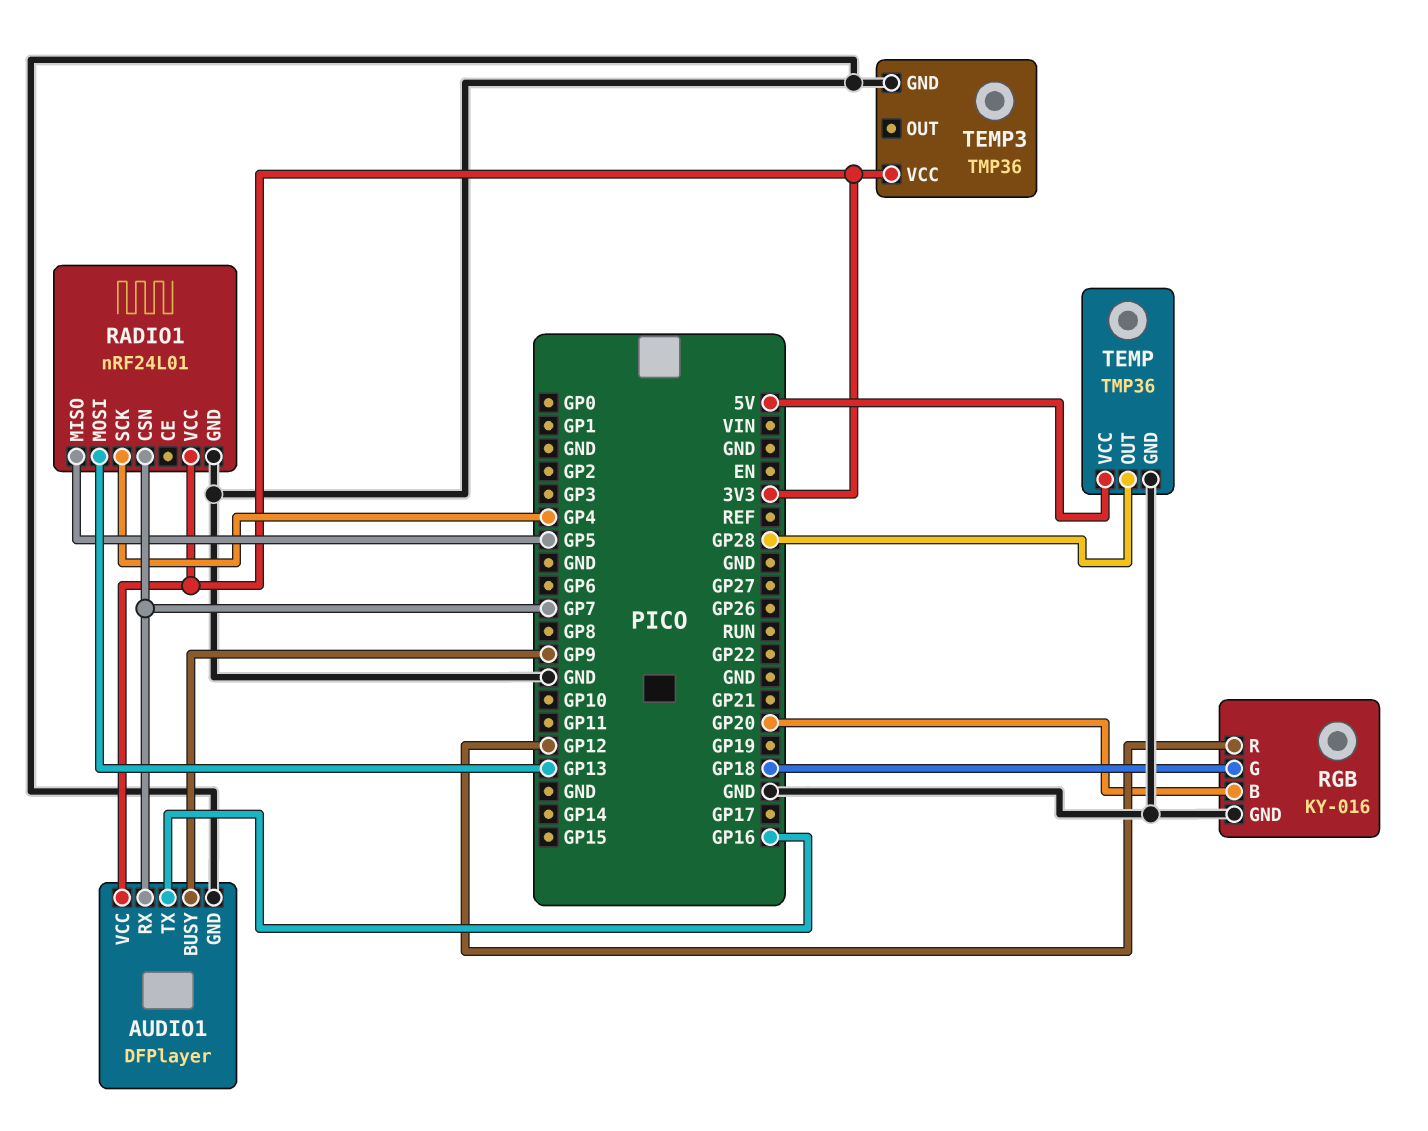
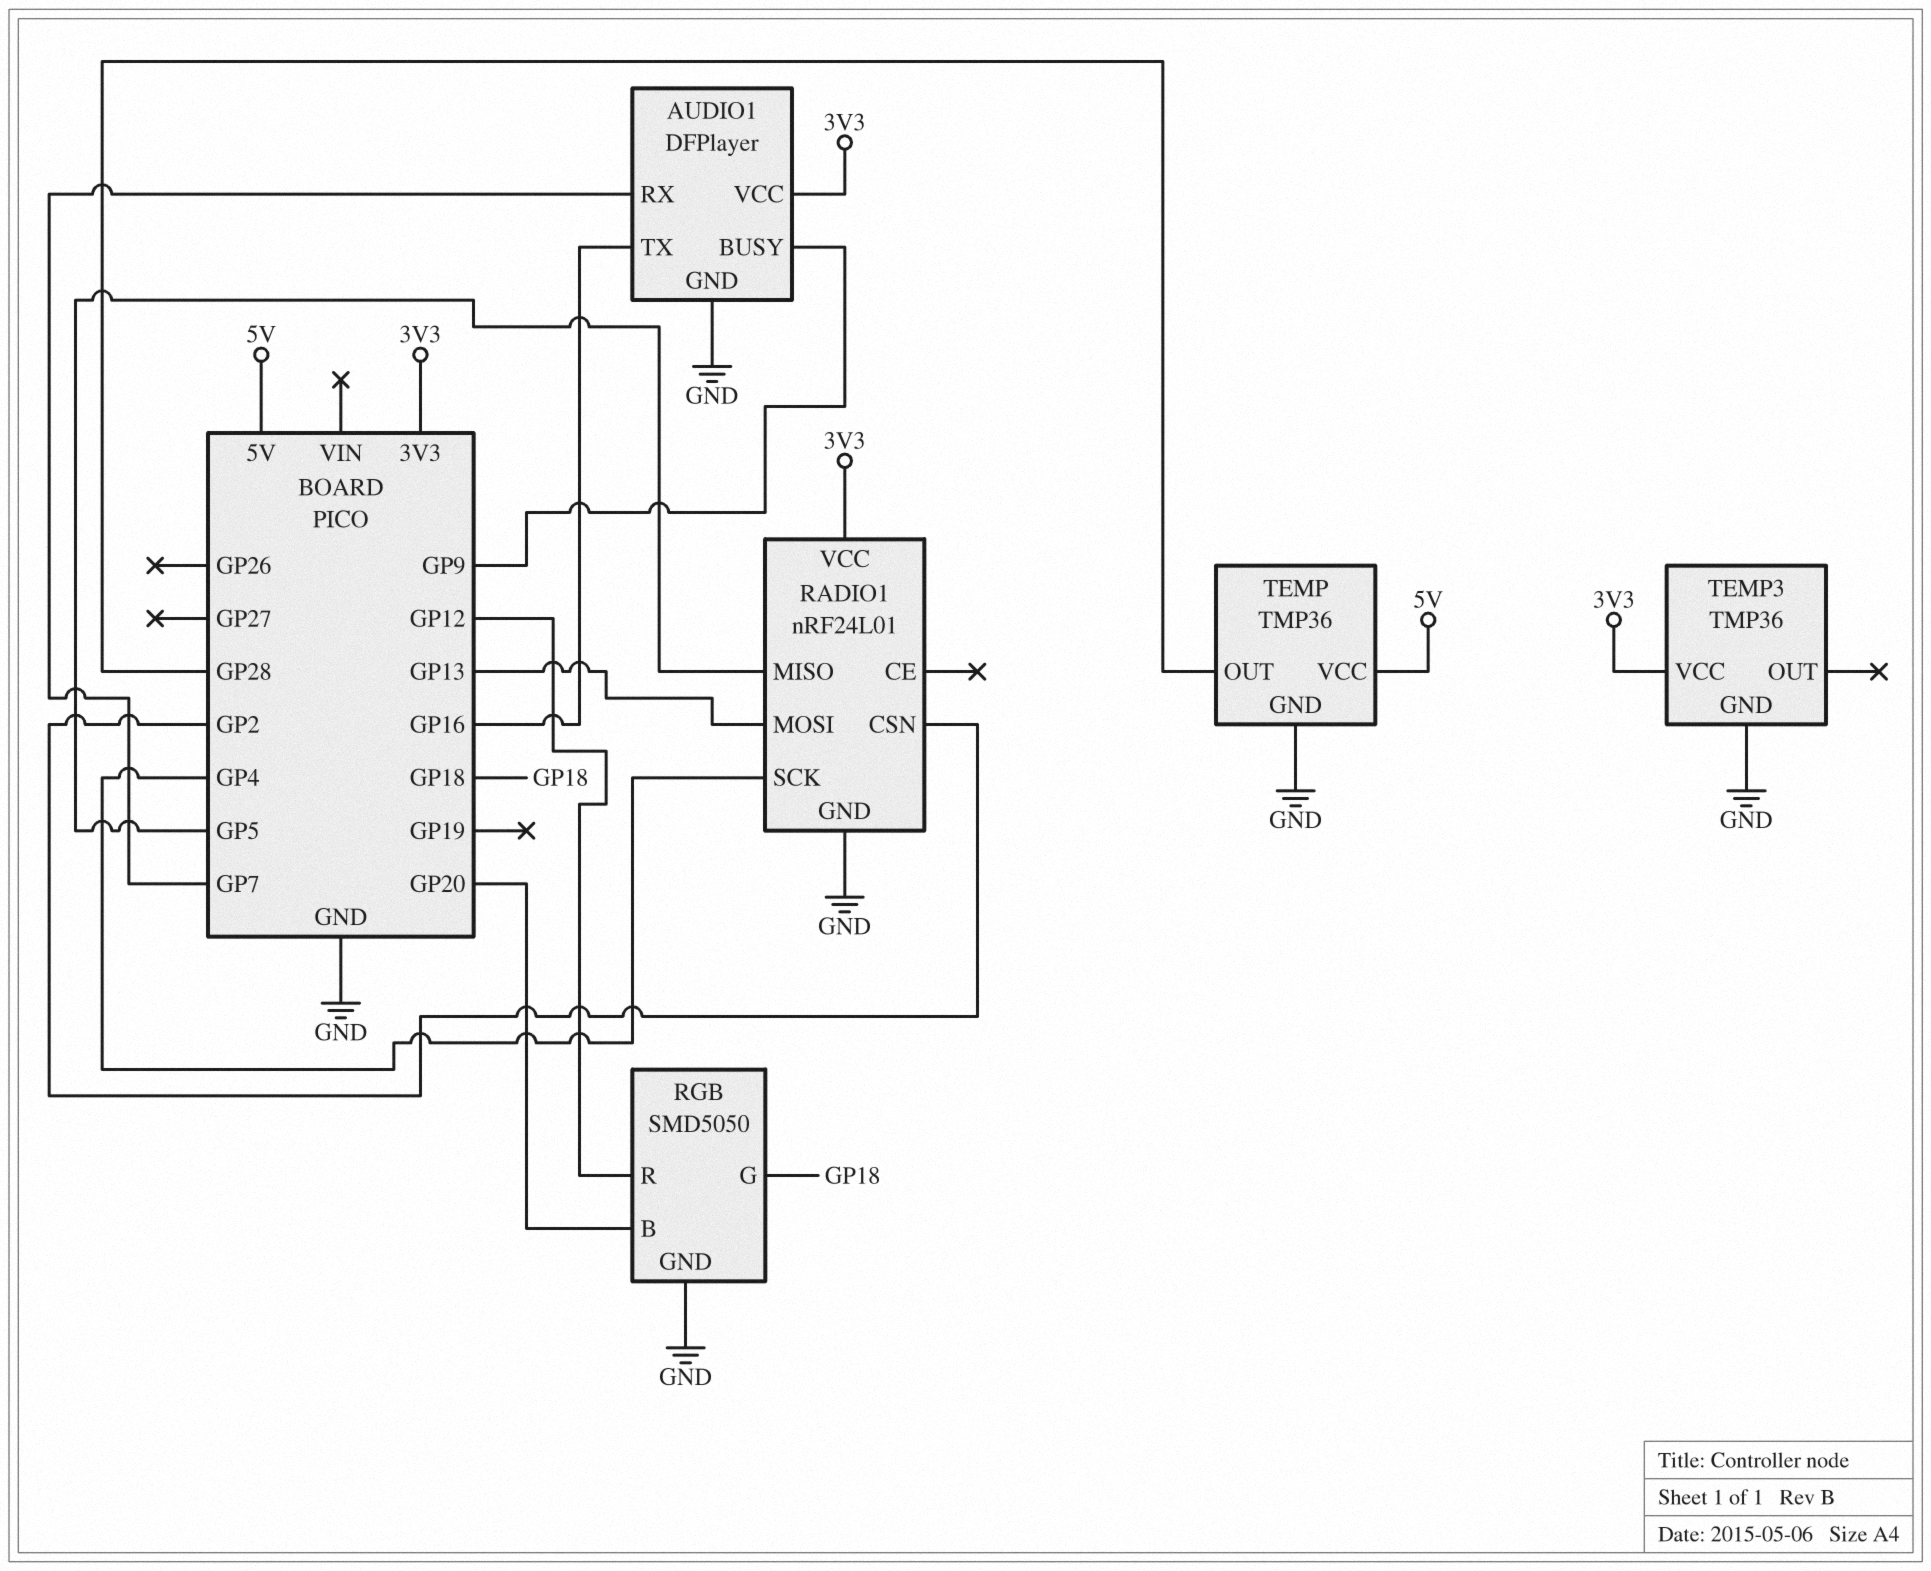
RADIO1 pin CSN: GP7 -> GP2
RGB: KY-016 -> SMD5050

